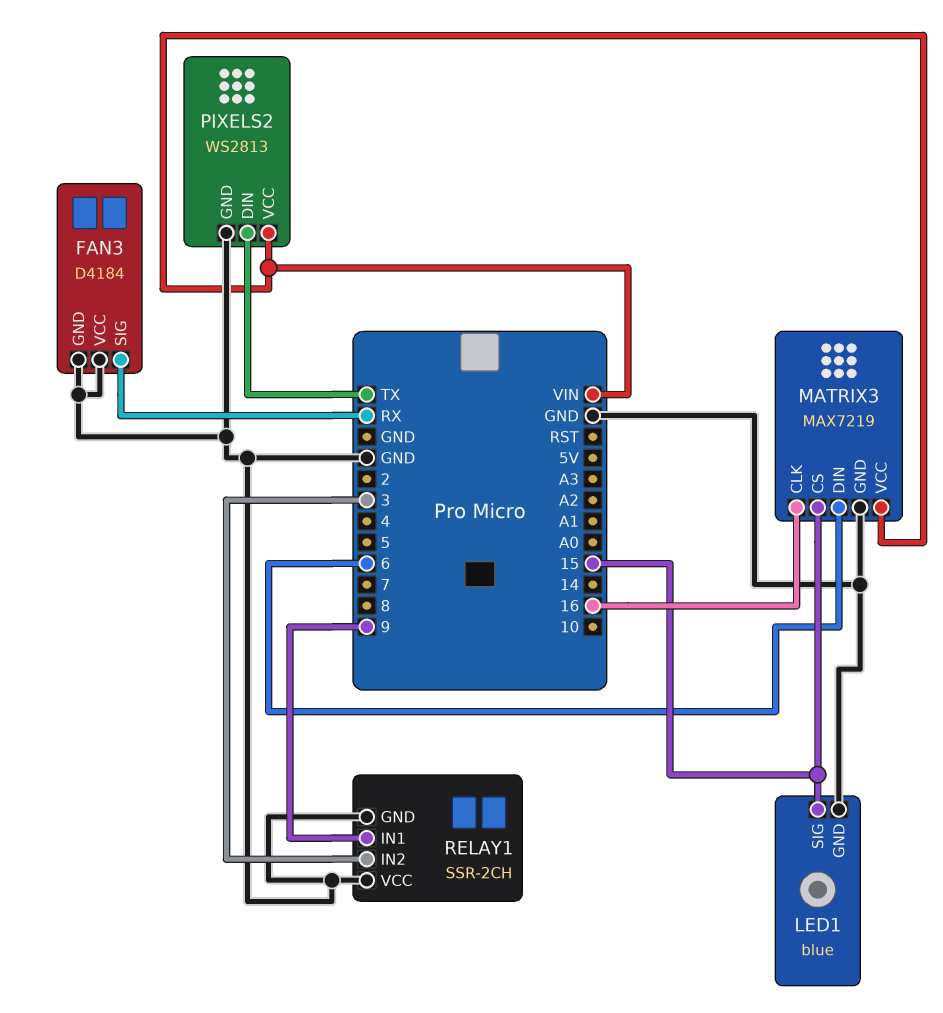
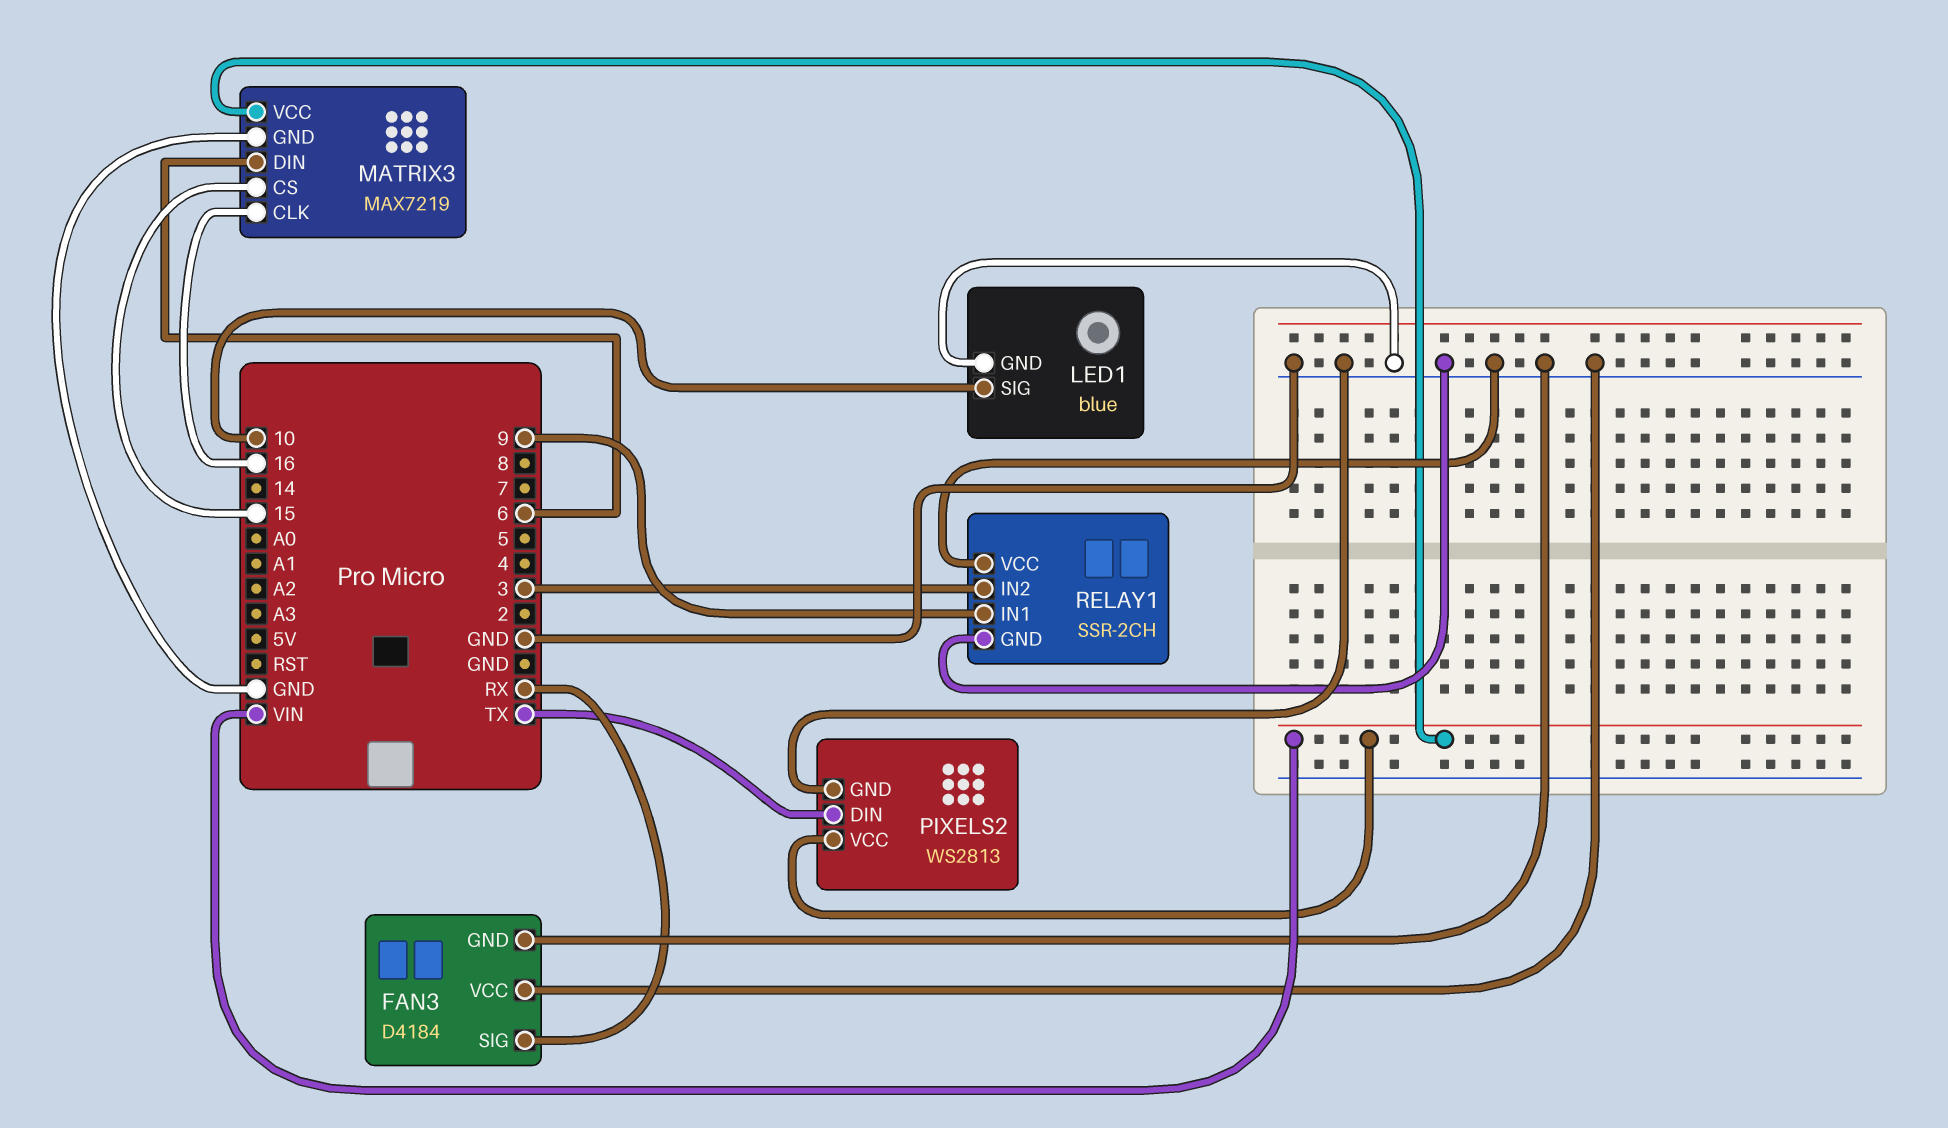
LED1 pin SIG: 15 -> 10

